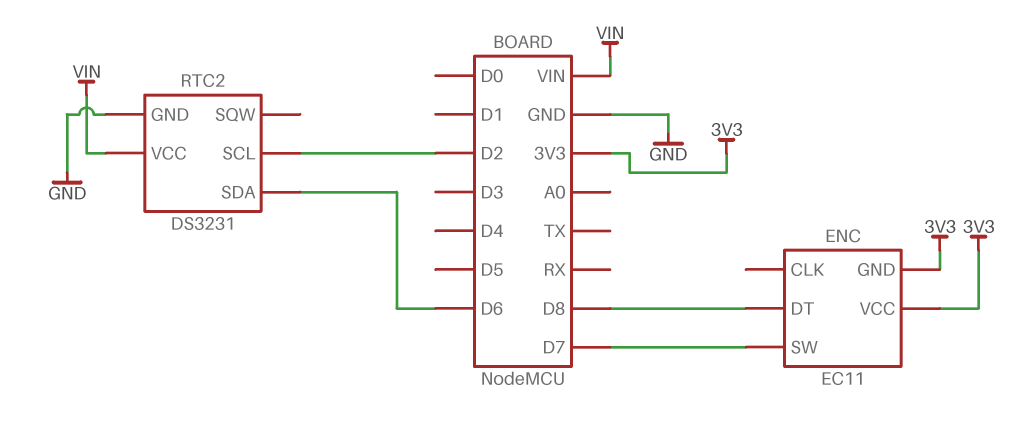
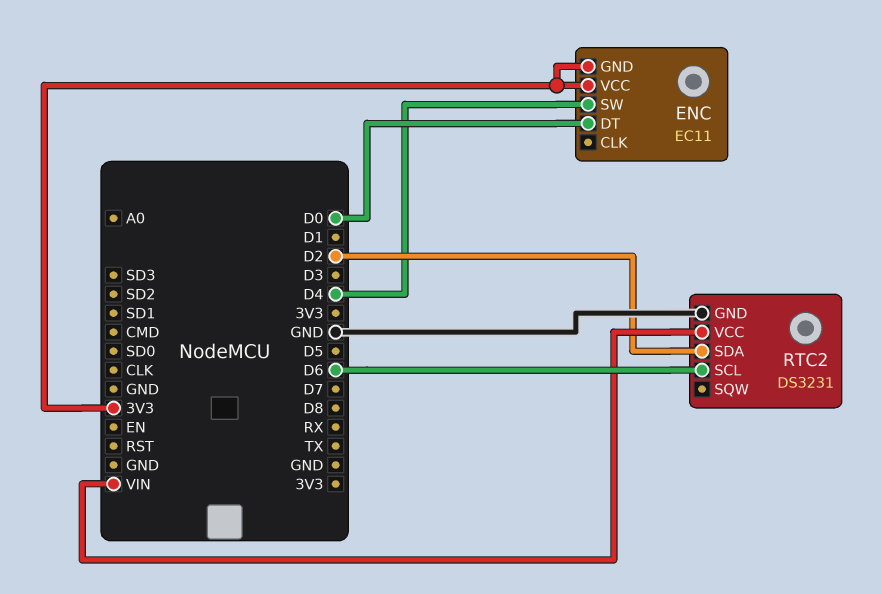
ENC pin DT: D8 -> D0
ENC pin SW: D7 -> D4
RTC2 pin SCL: D2 -> D6
RTC2 pin SDA: D6 -> D2

